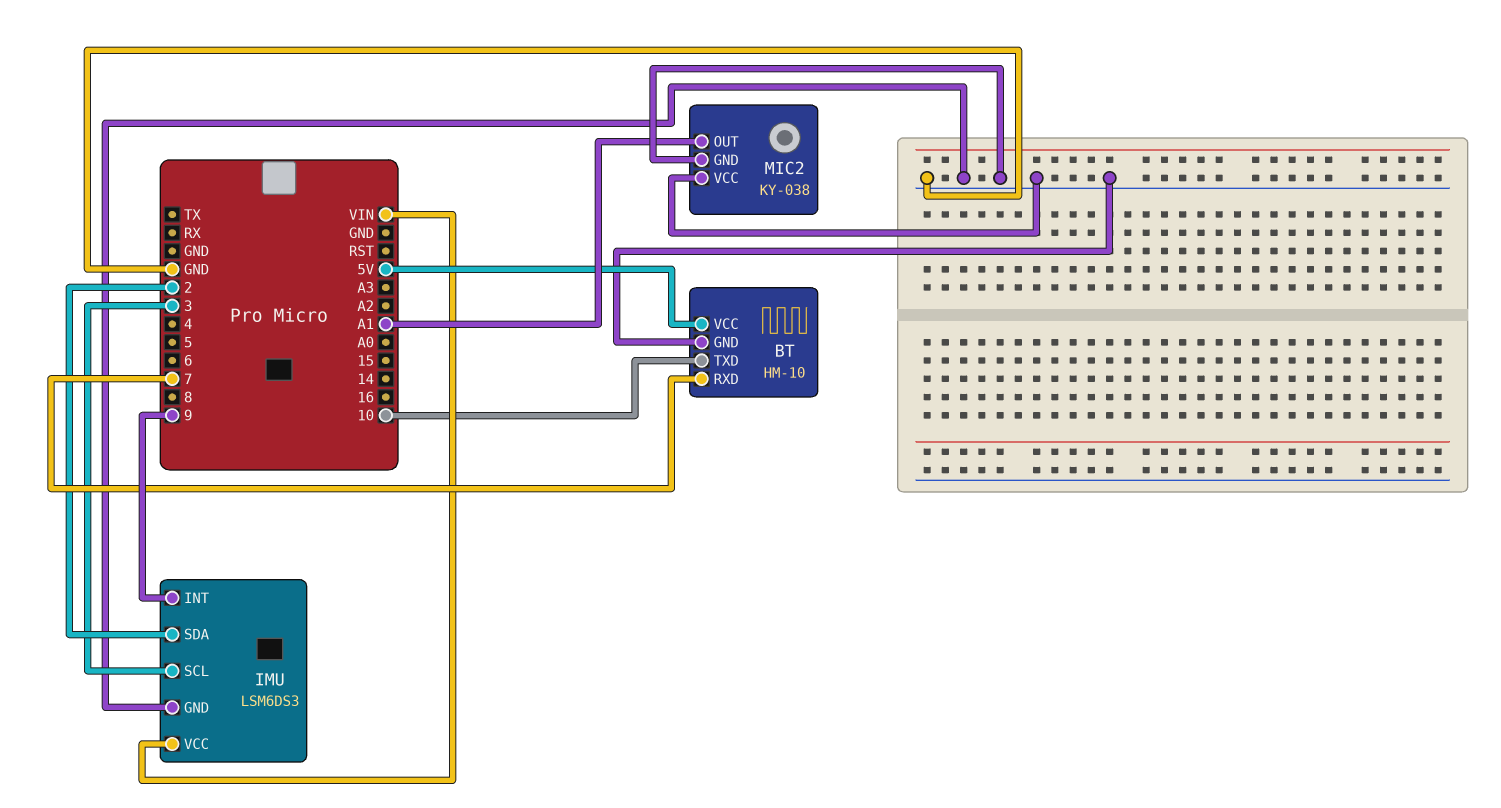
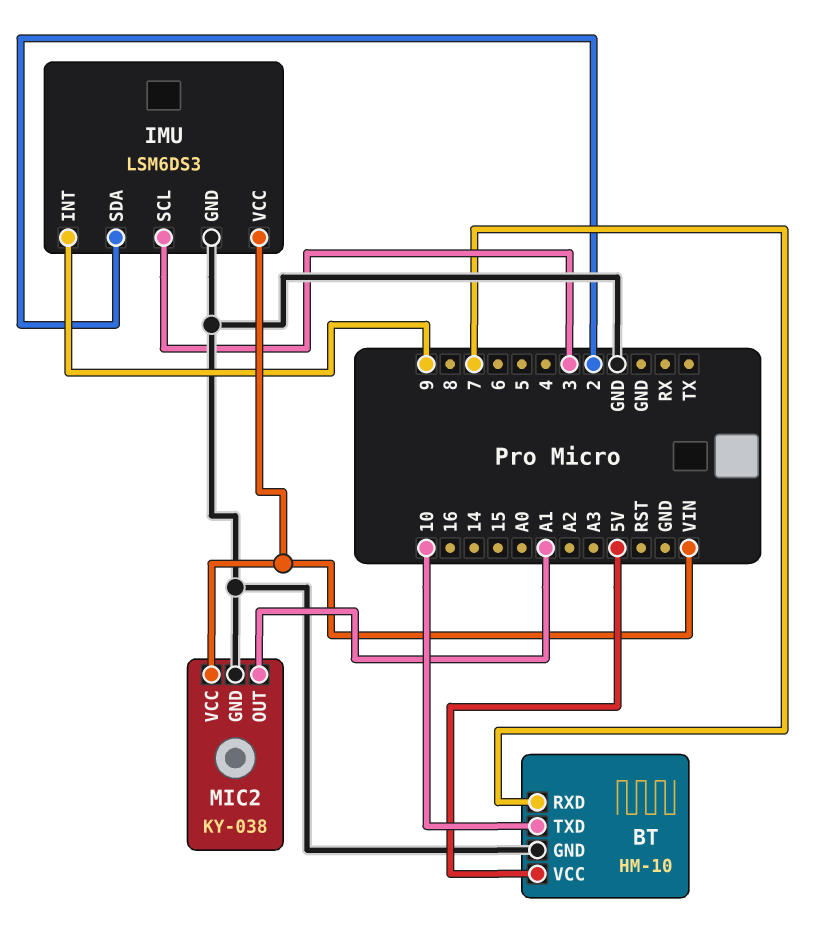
MIC2 pin VCC: GND -> VIN

